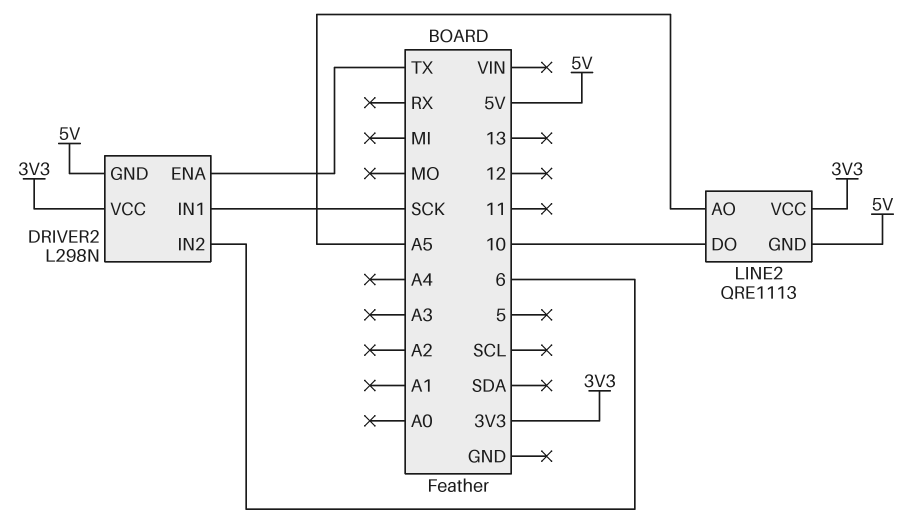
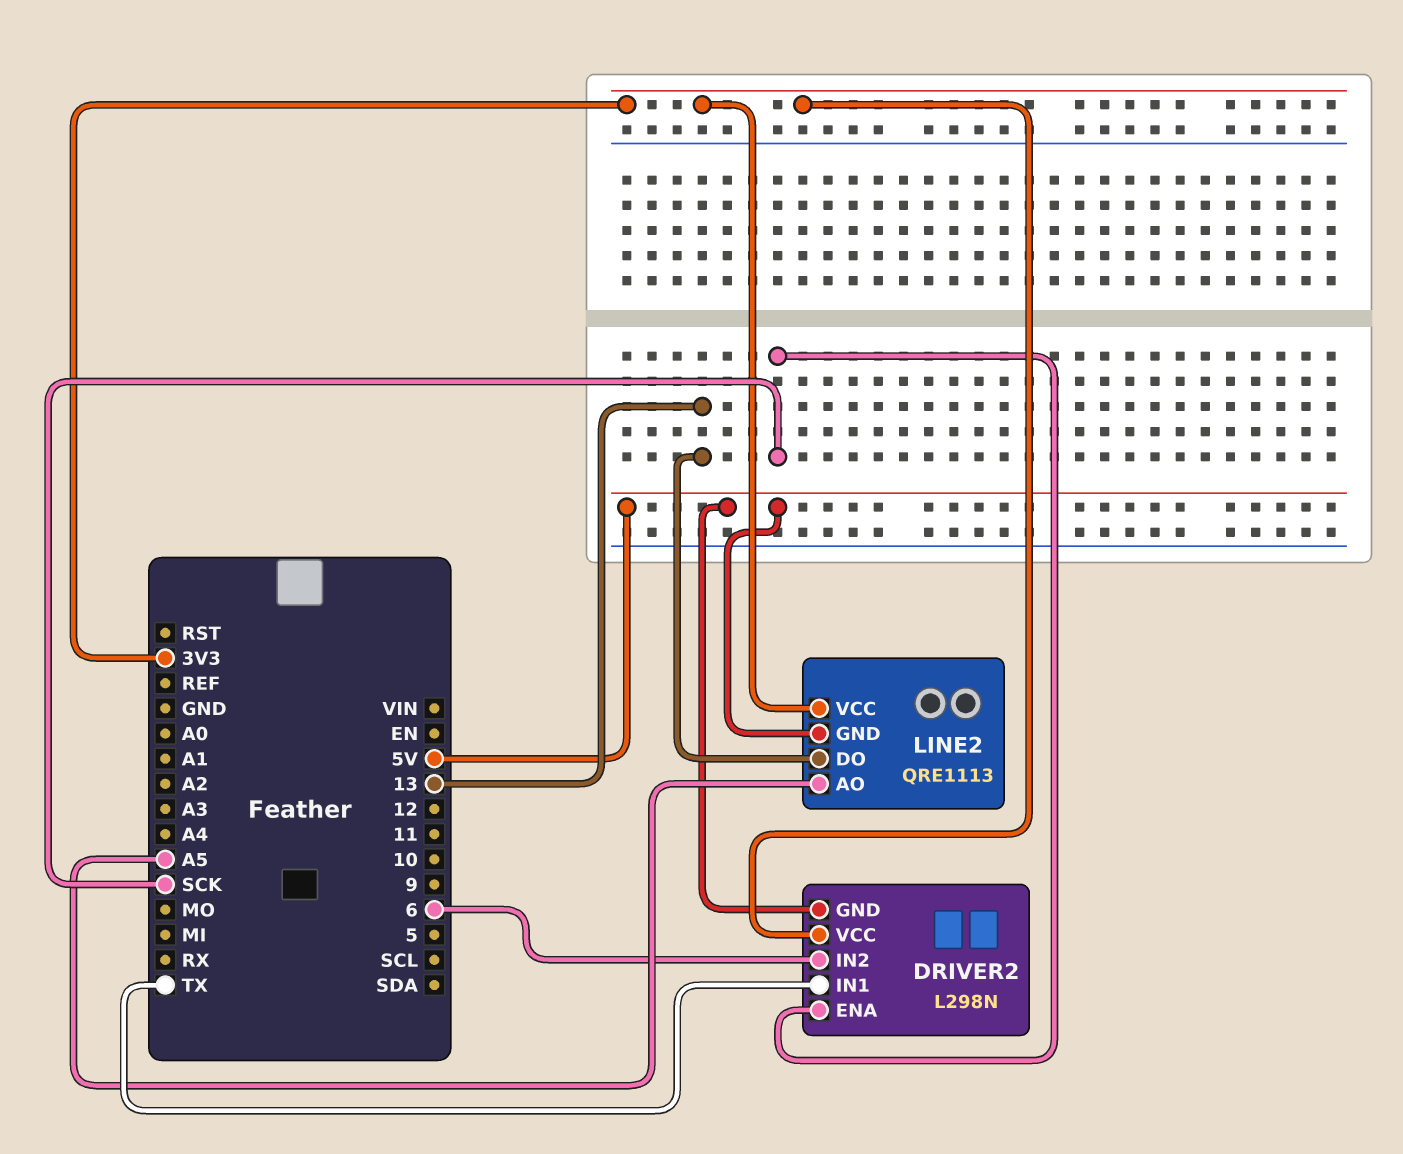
DRIVER2 pin ENA: TX -> SCK
DRIVER2 pin IN1: SCK -> TX
LINE2 pin DO: 10 -> 13

